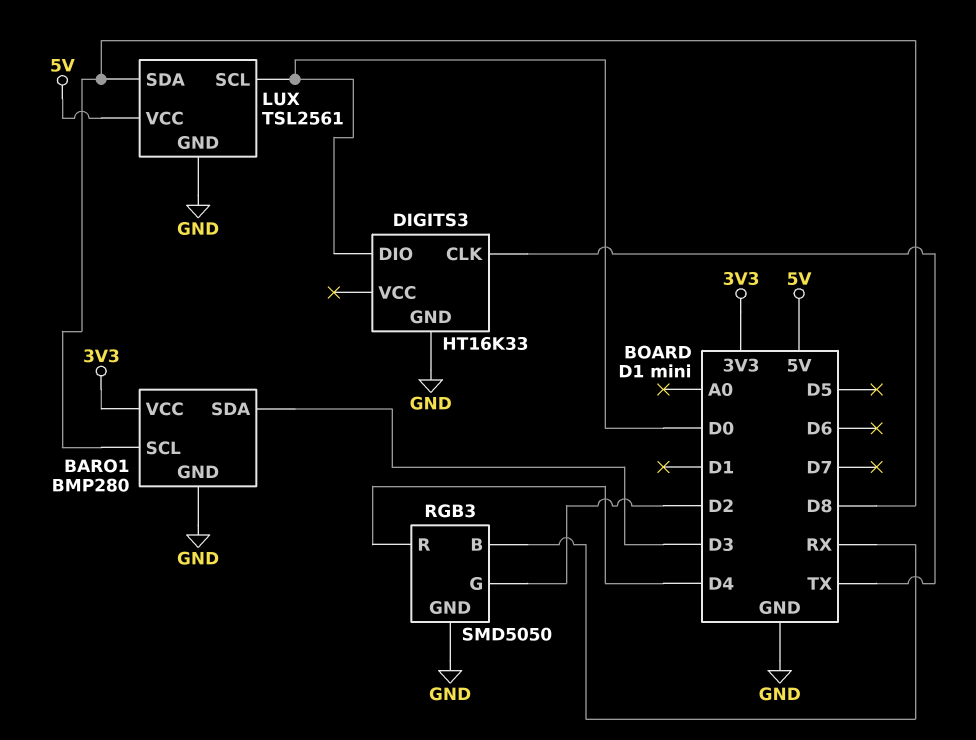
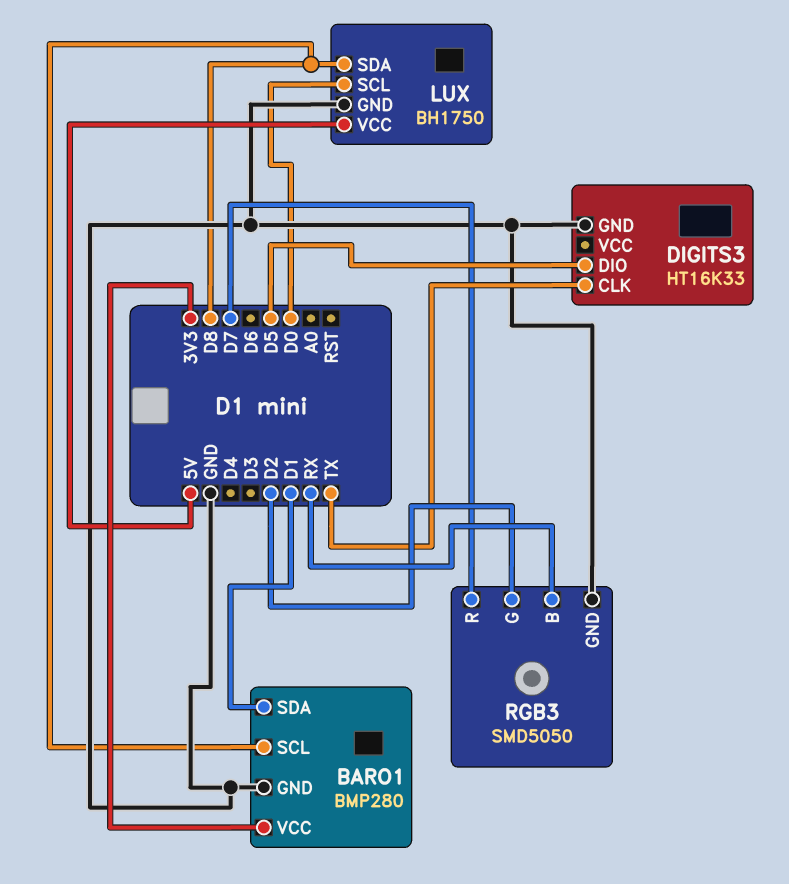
BARO1 pin SDA: D3 -> D1
DIGITS3 pin DIO: D0 -> D5
LUX: TSL2561 -> BH1750
RGB3 pin R: D4 -> D7

